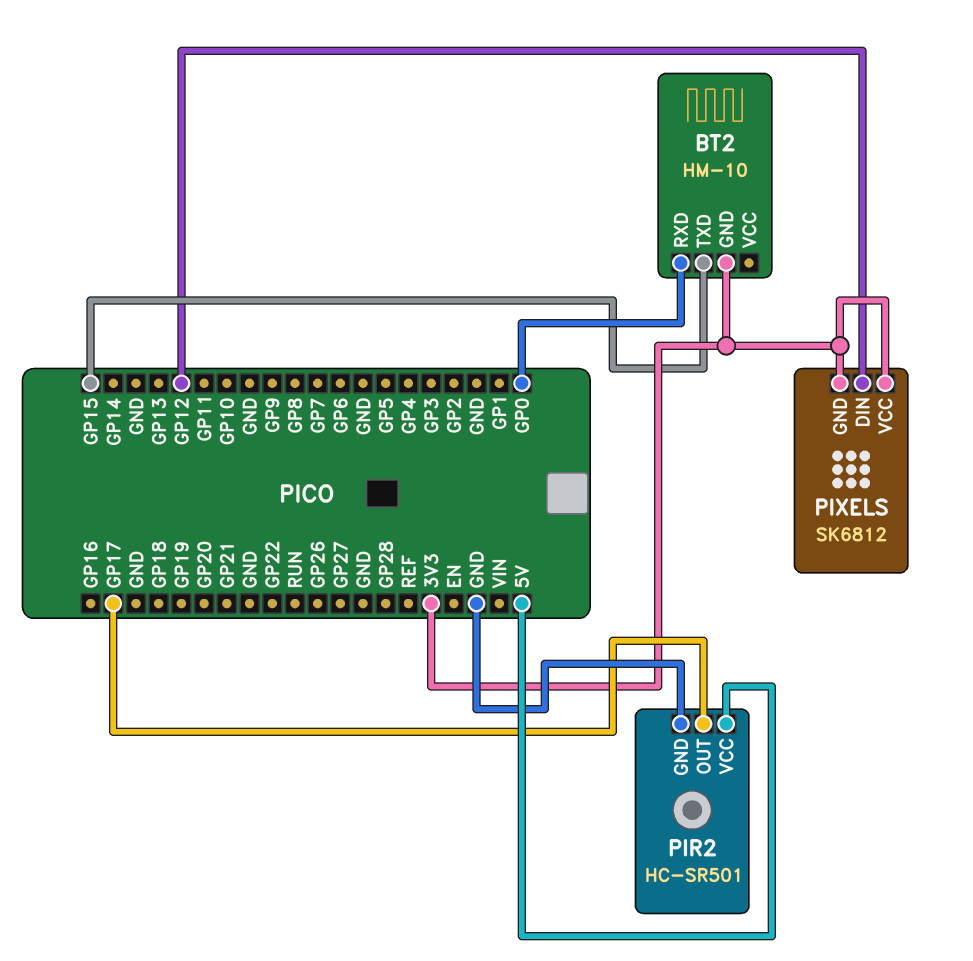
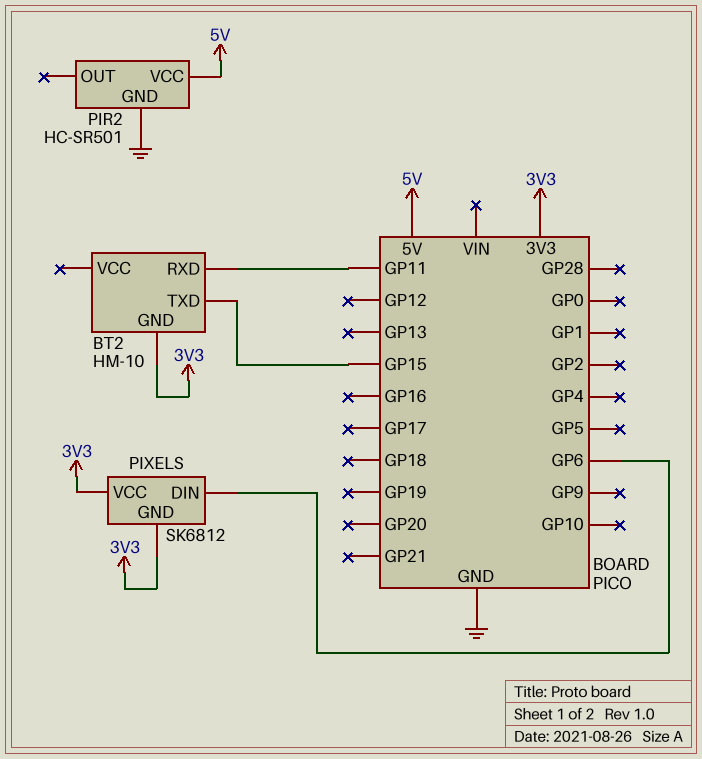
BT2 pin RXD: GP0 -> GP11
PIR2 pin OUT: GP17 -> none
PIXELS pin DIN: GP12 -> GP6

